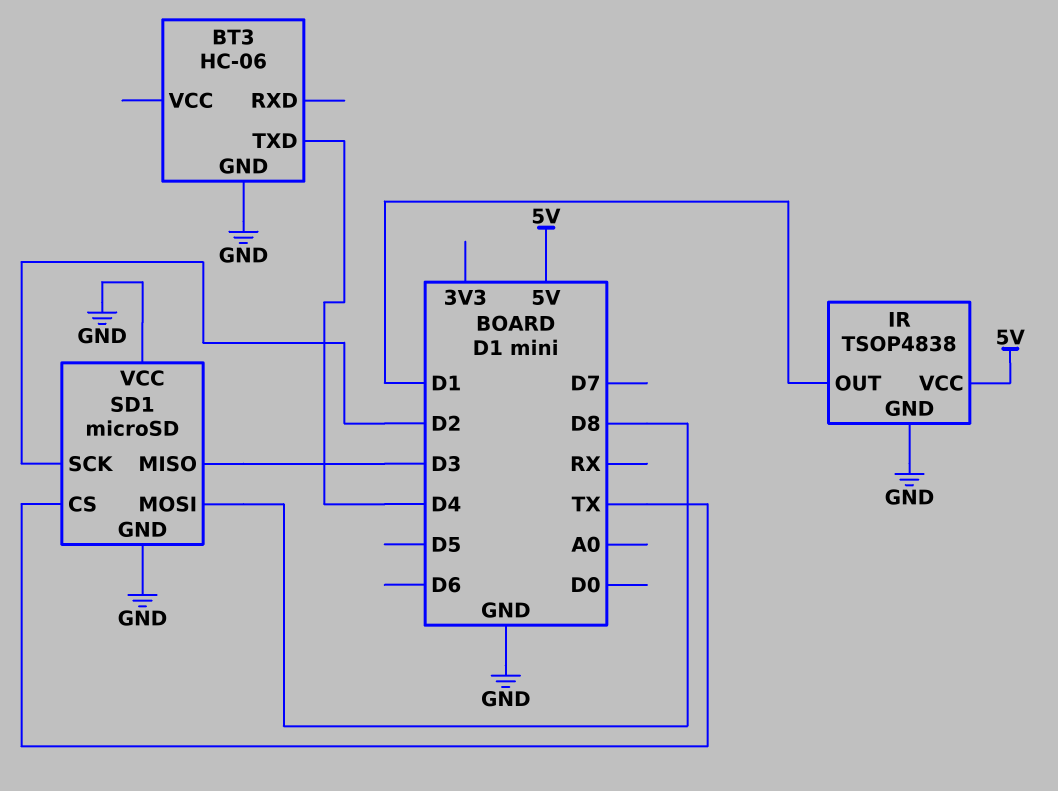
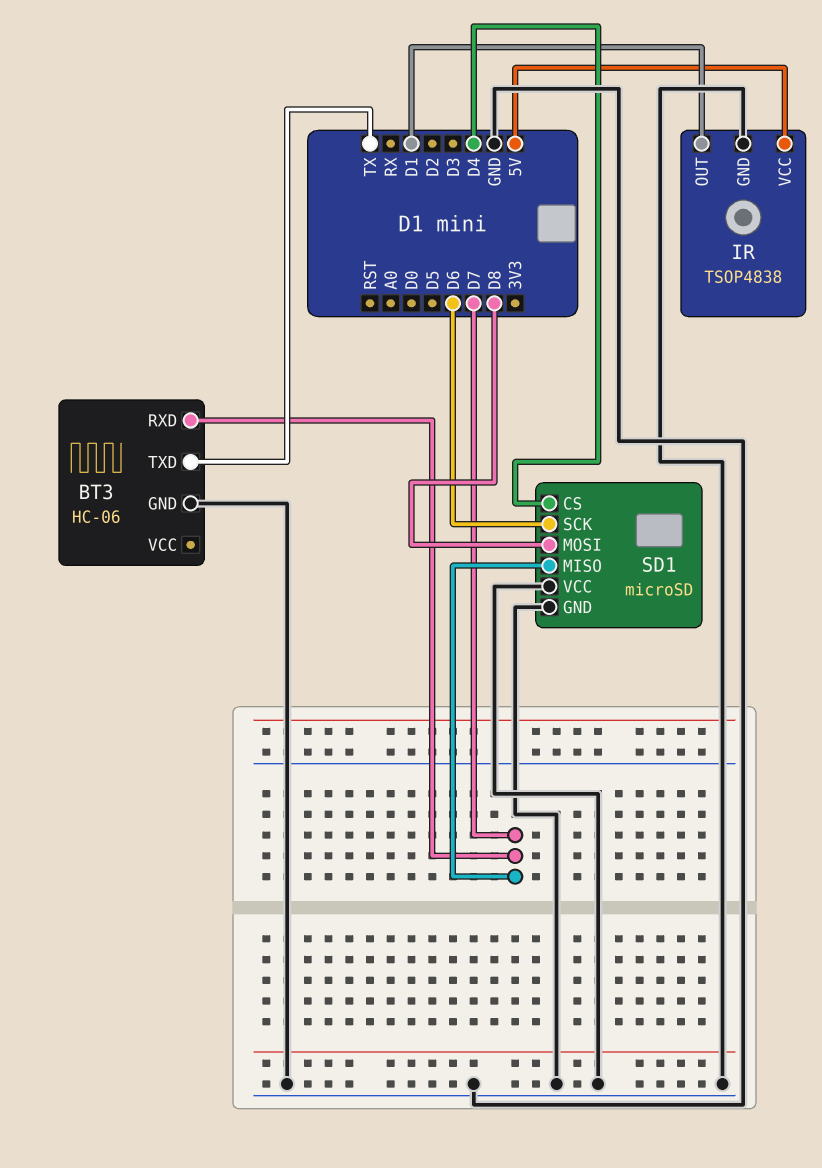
BT3 pin RXD: none -> D7
BT3 pin TXD: D4 -> TX
SD1 pin CS: TX -> D4
SD1 pin MISO: D3 -> D7
SD1 pin SCK: D2 -> D6

